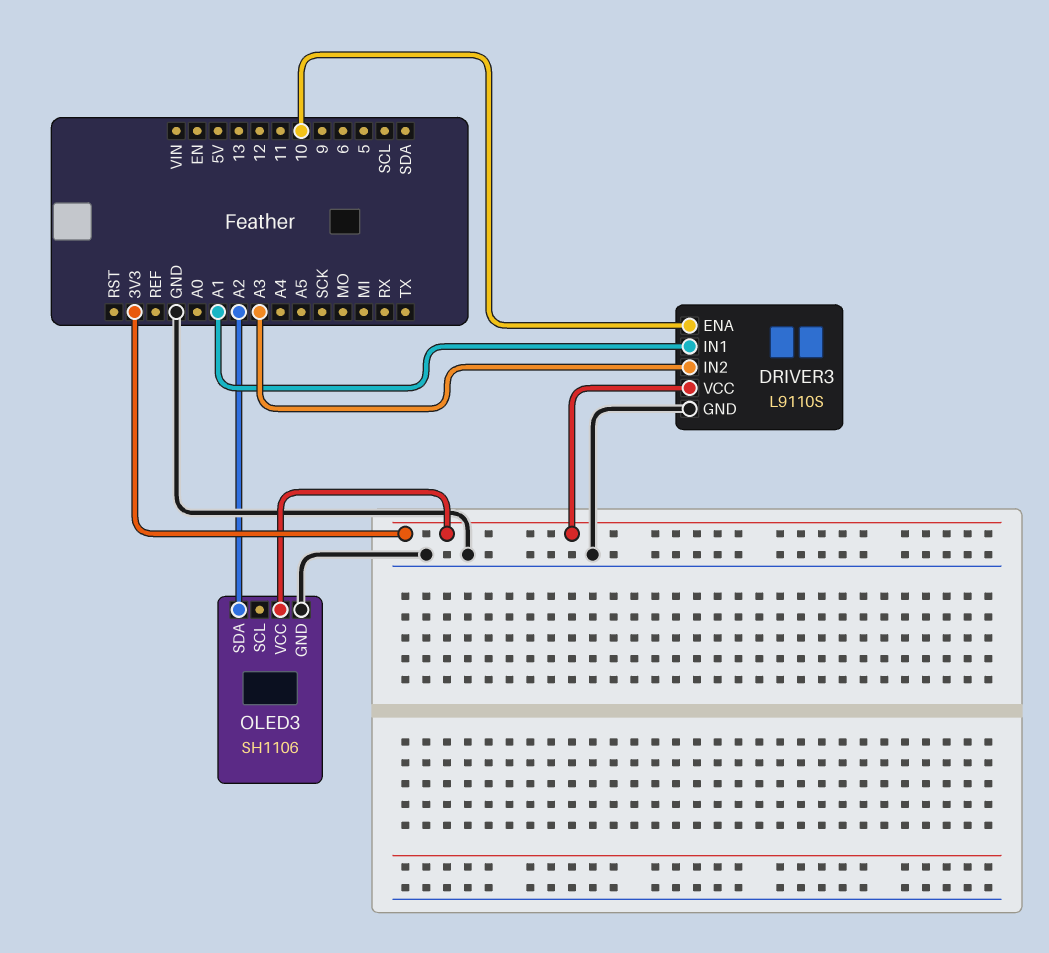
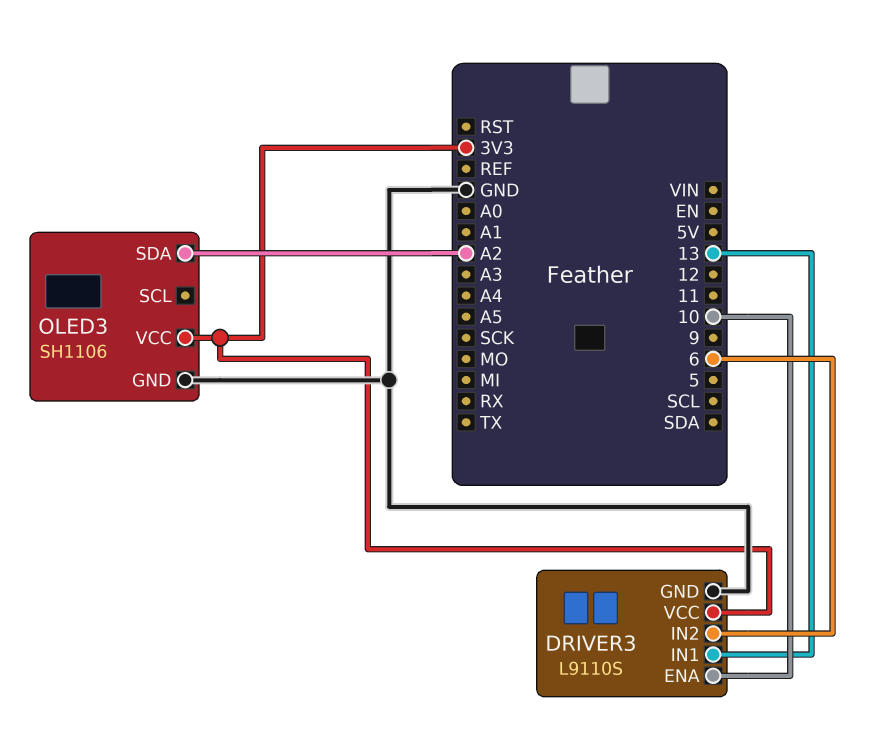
DRIVER3 pin IN1: A1 -> 13
DRIVER3 pin IN2: A3 -> 6

